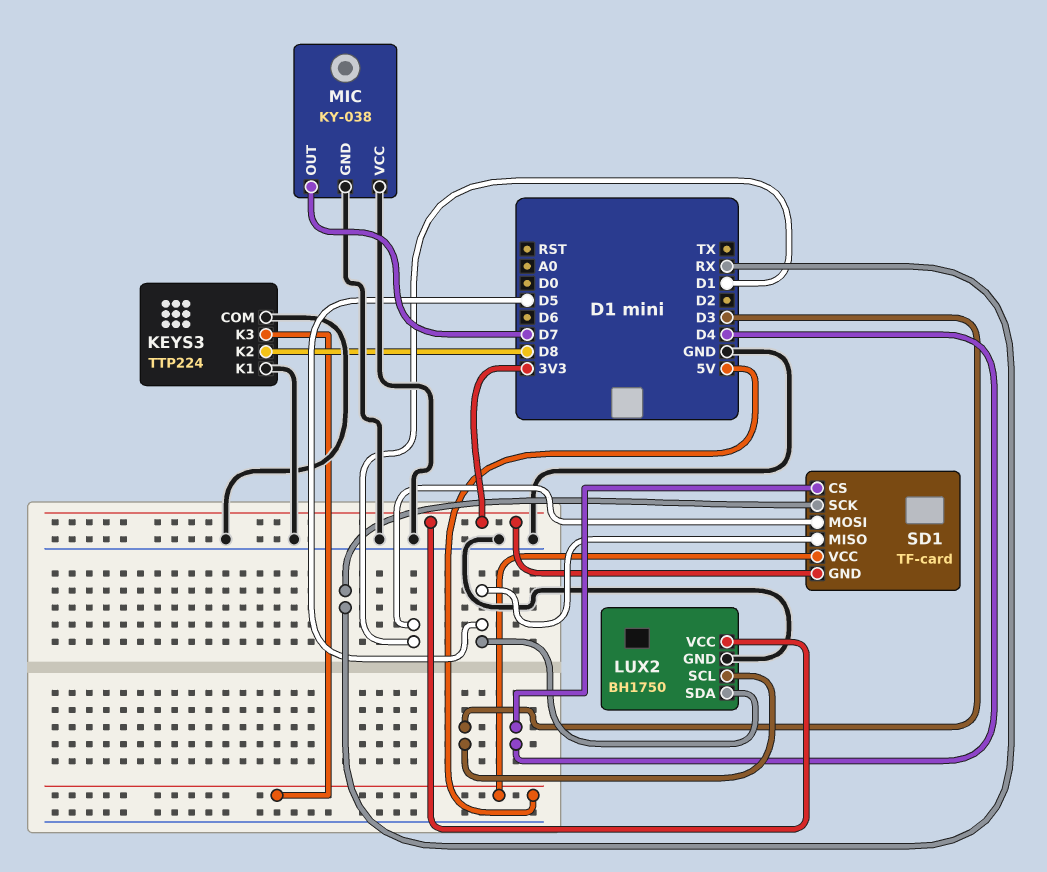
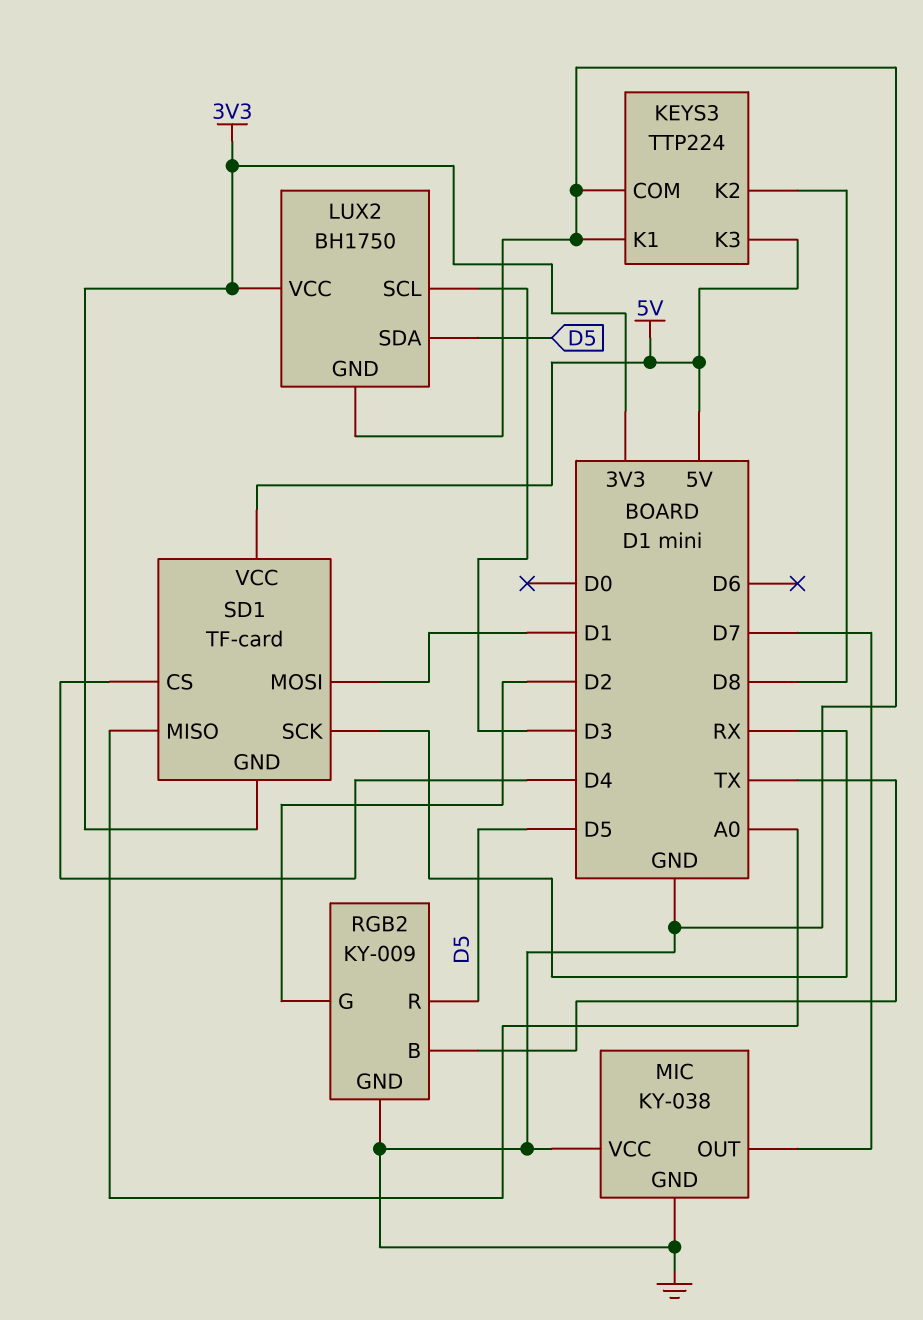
RGB2: none -> KY-009
RGB2 pin B: none -> TX
RGB2 pin G: none -> D2
RGB2 pin GND: none -> GND
RGB2 pin R: none -> D5
SD1 pin MISO: D5 -> A0

